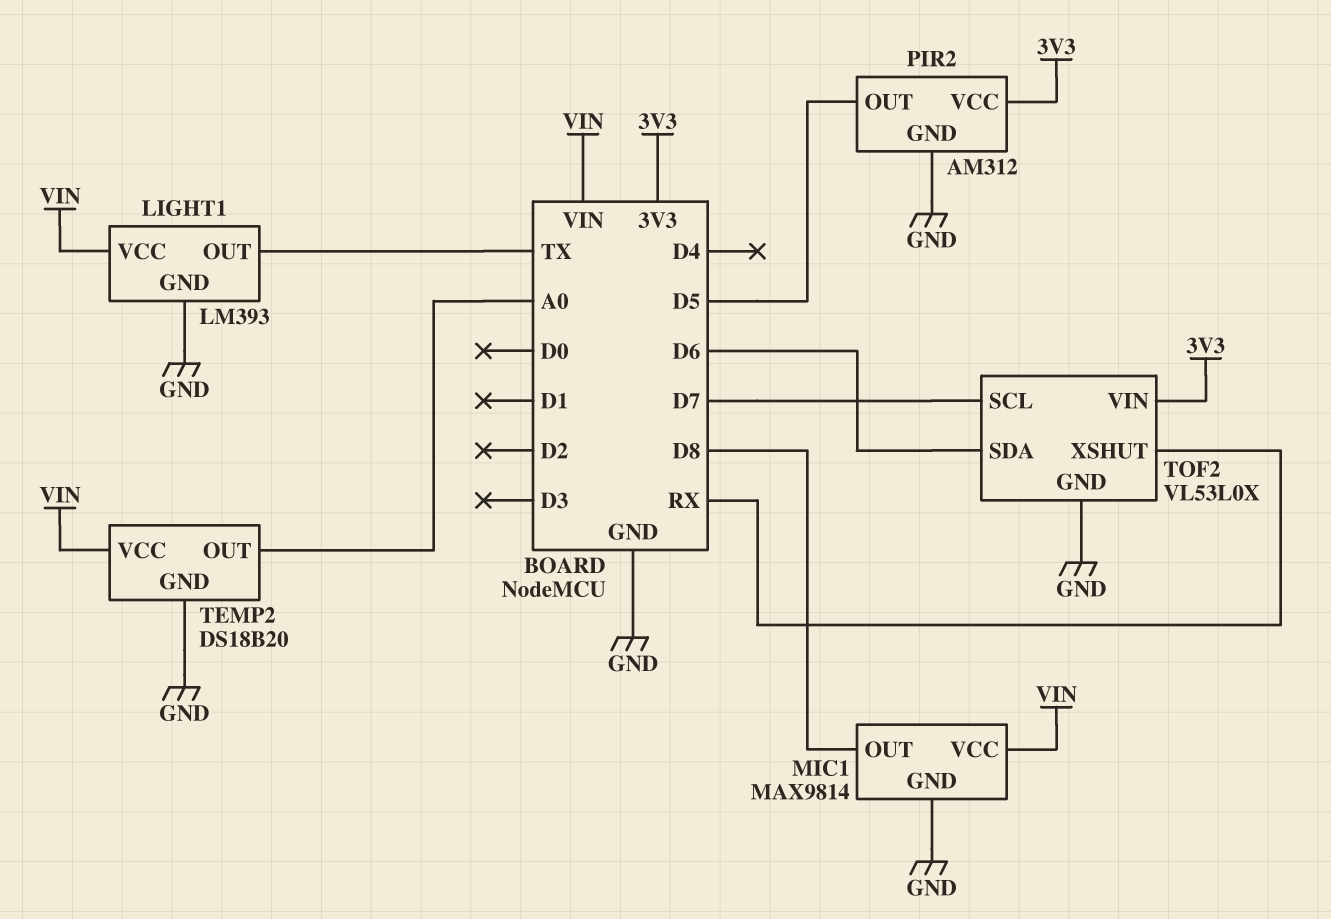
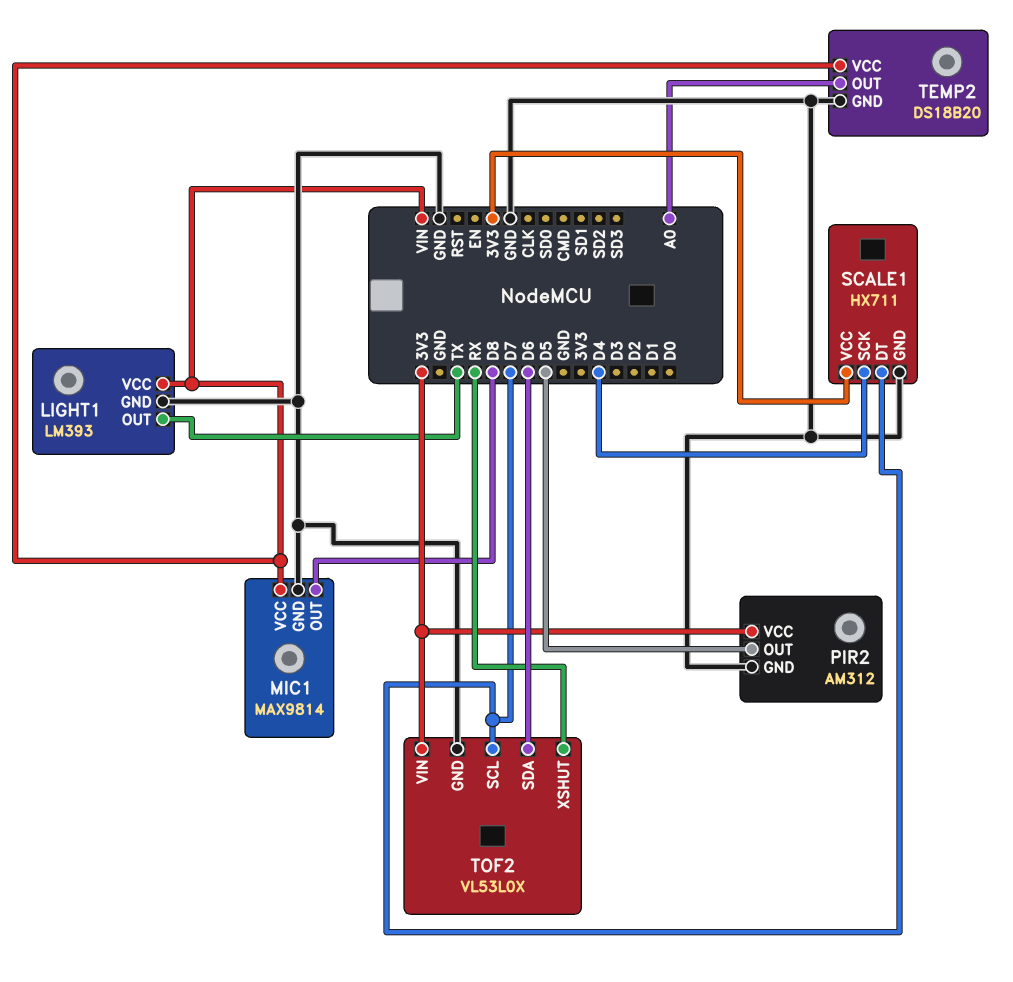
SCALE1: none -> HX711
SCALE1 pin DT: none -> D7
SCALE1 pin GND: none -> GND
SCALE1 pin SCK: none -> D4
SCALE1 pin VCC: none -> 3V3

